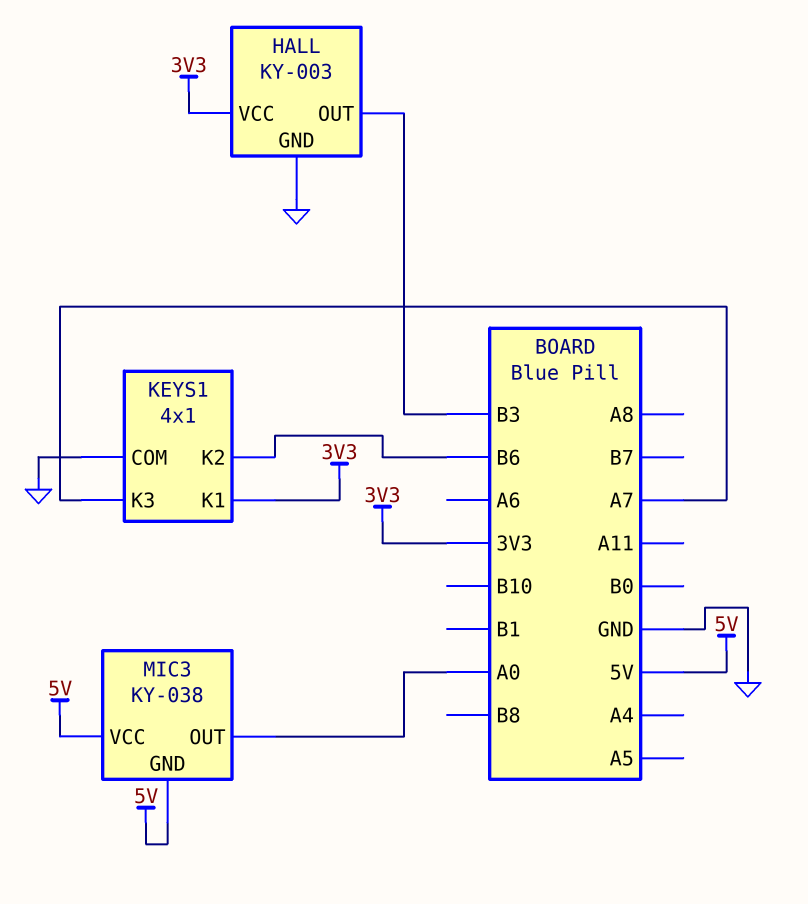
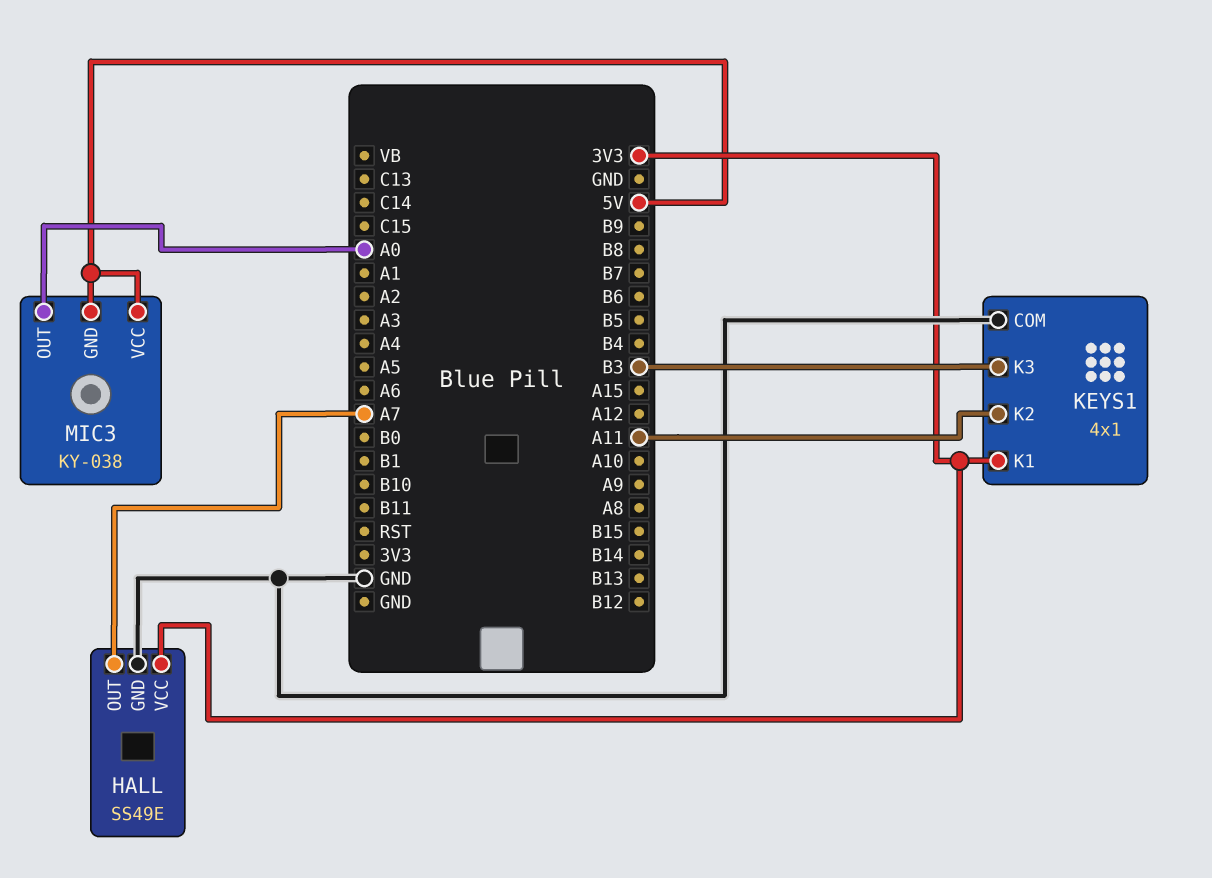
HALL: KY-003 -> SS49E
HALL pin OUT: B3 -> A7
KEYS1 pin K2: B6 -> A11
KEYS1 pin K3: A7 -> B3

